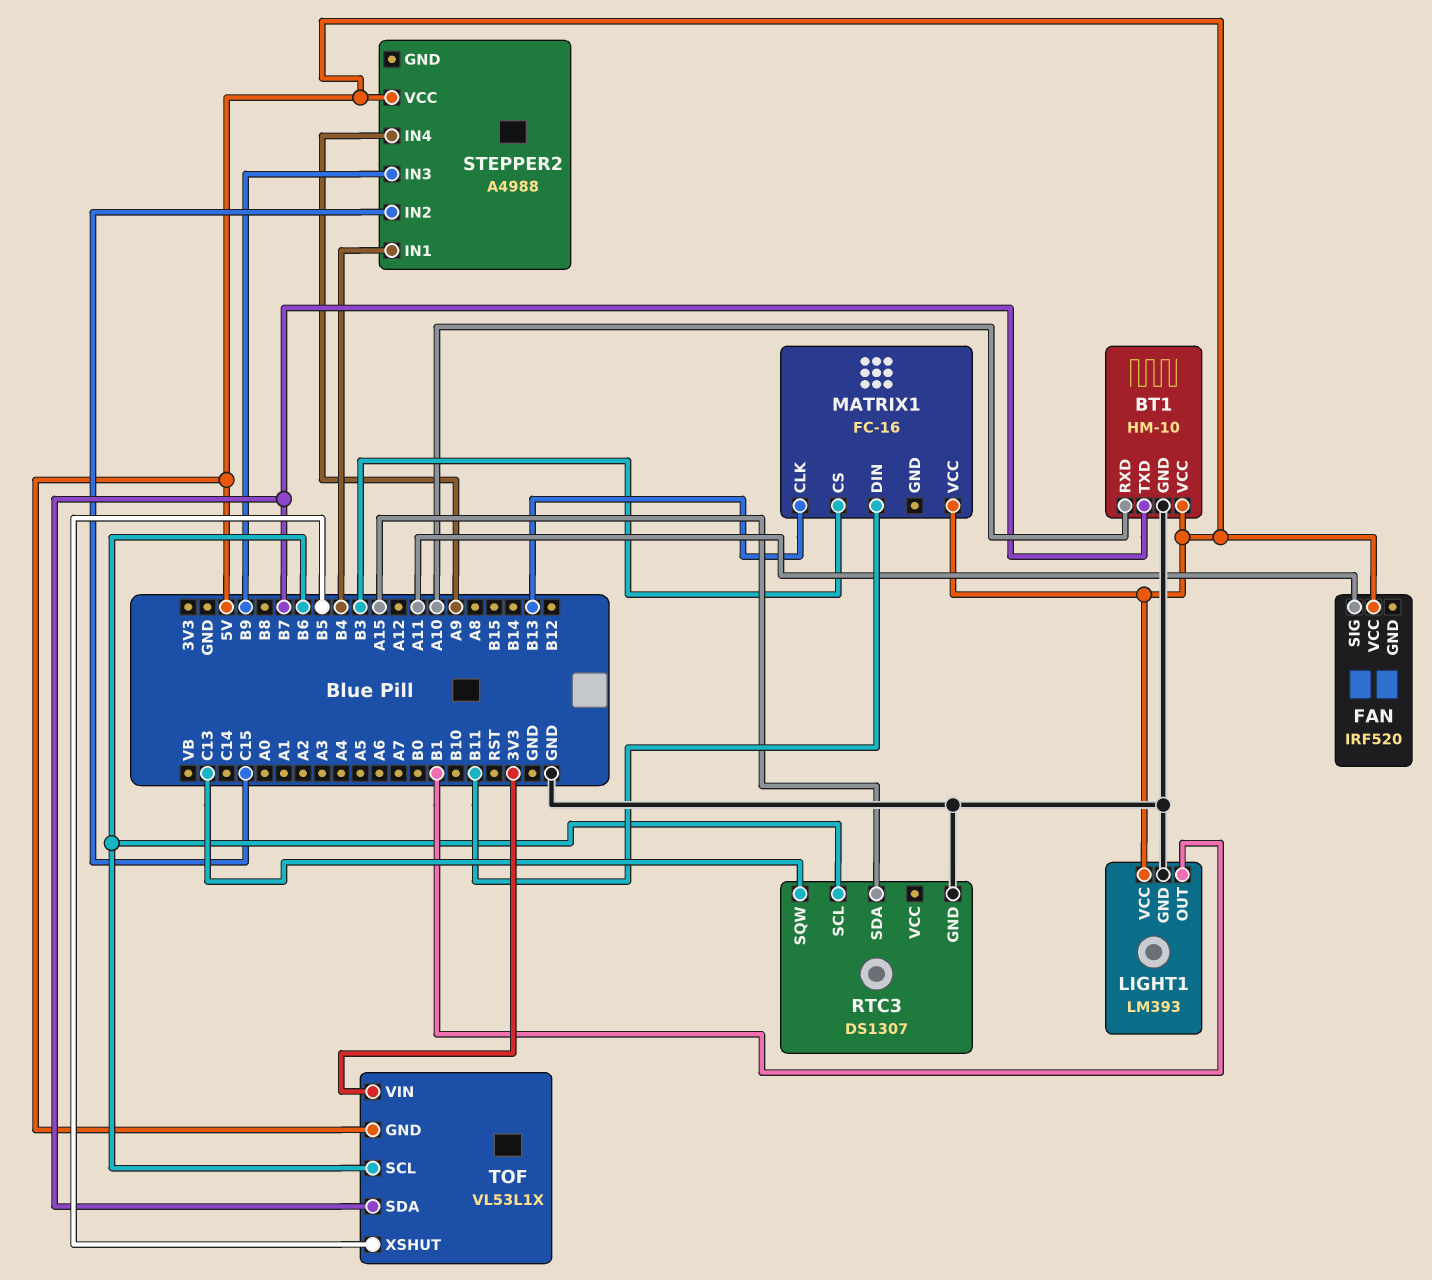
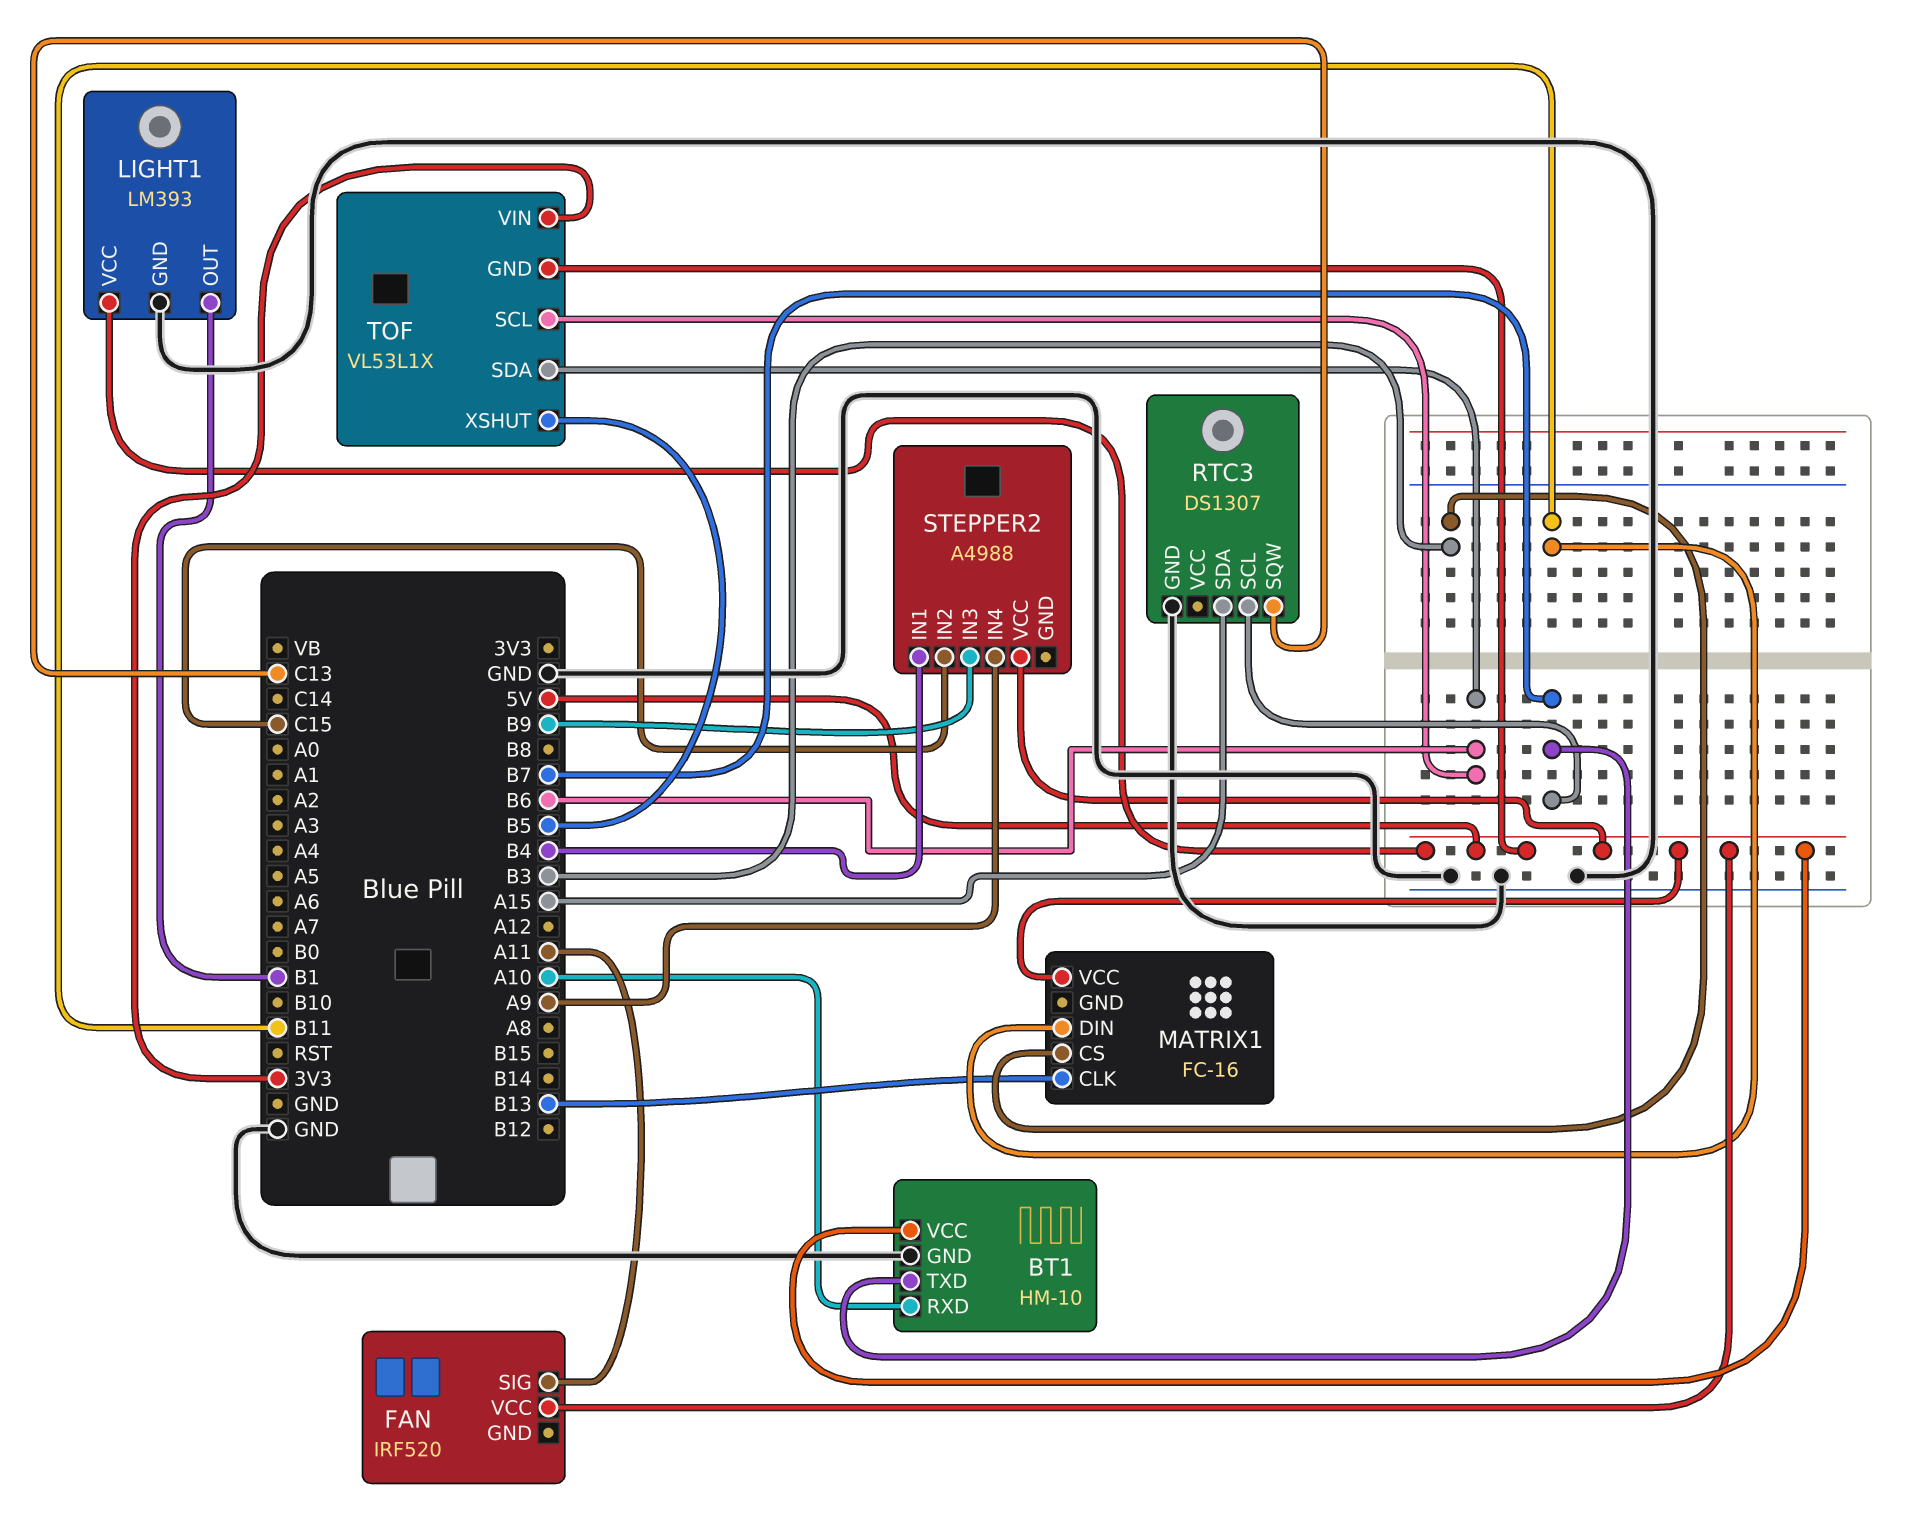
RTC3 pin SCL: B6 -> B7
TOF pin SDA: B7 -> B6

